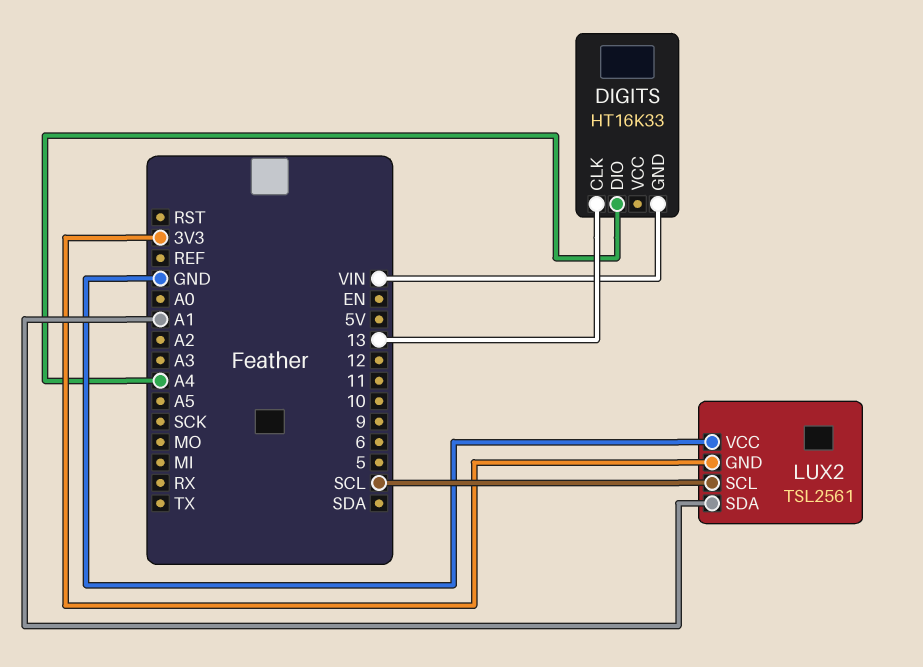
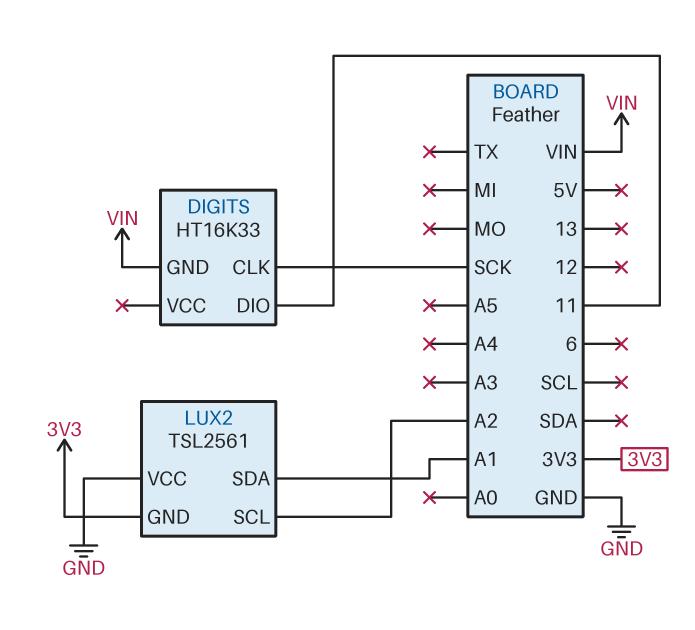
DIGITS pin CLK: 13 -> SCK
DIGITS pin DIO: A4 -> 11
LUX2 pin SCL: SCL -> A2

